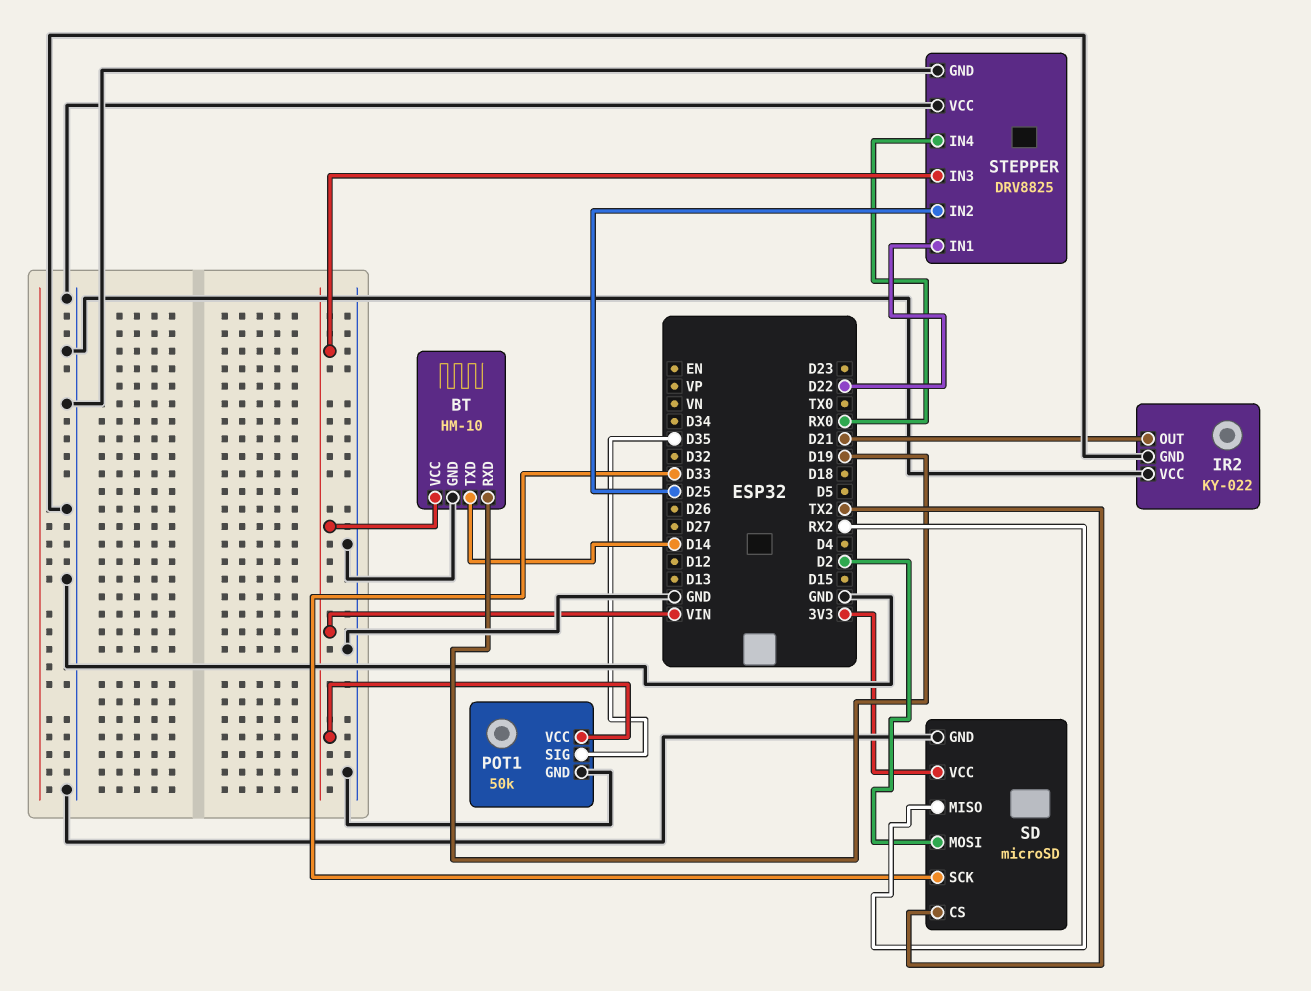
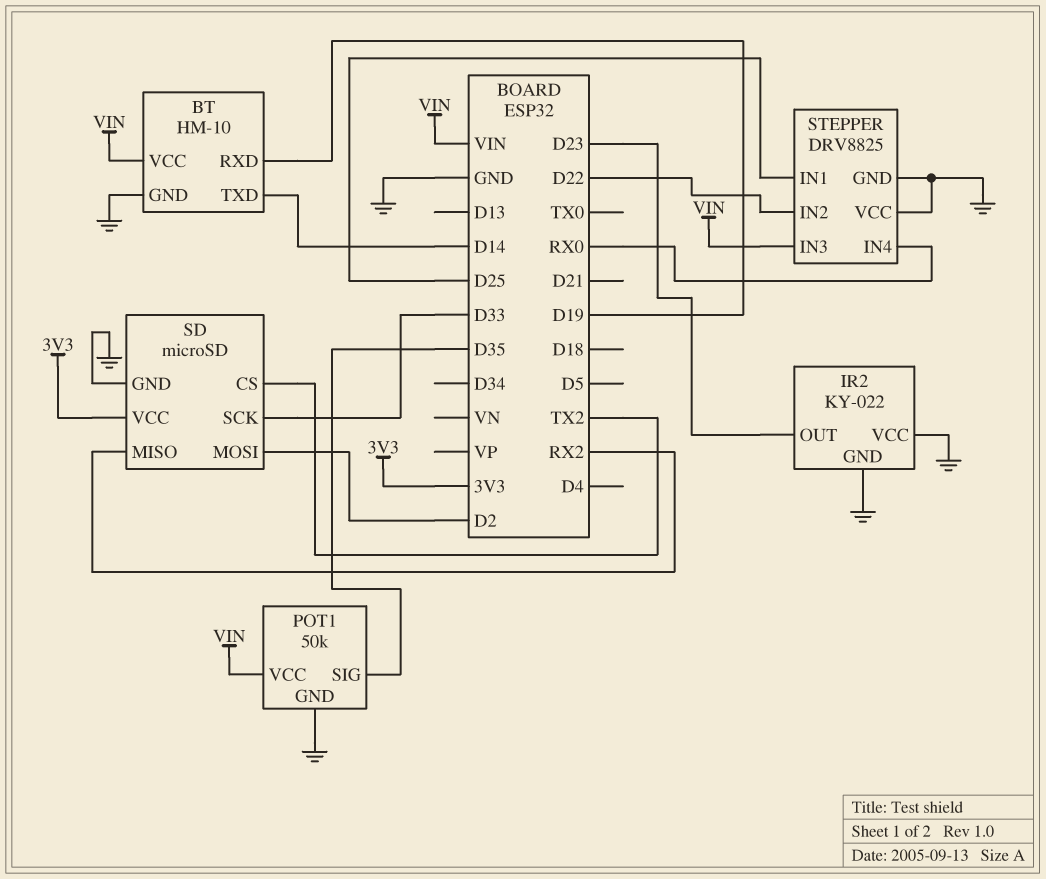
IR2 pin OUT: D21 -> D23
STEPPER pin IN1: D22 -> D25
STEPPER pin IN2: D25 -> D22

